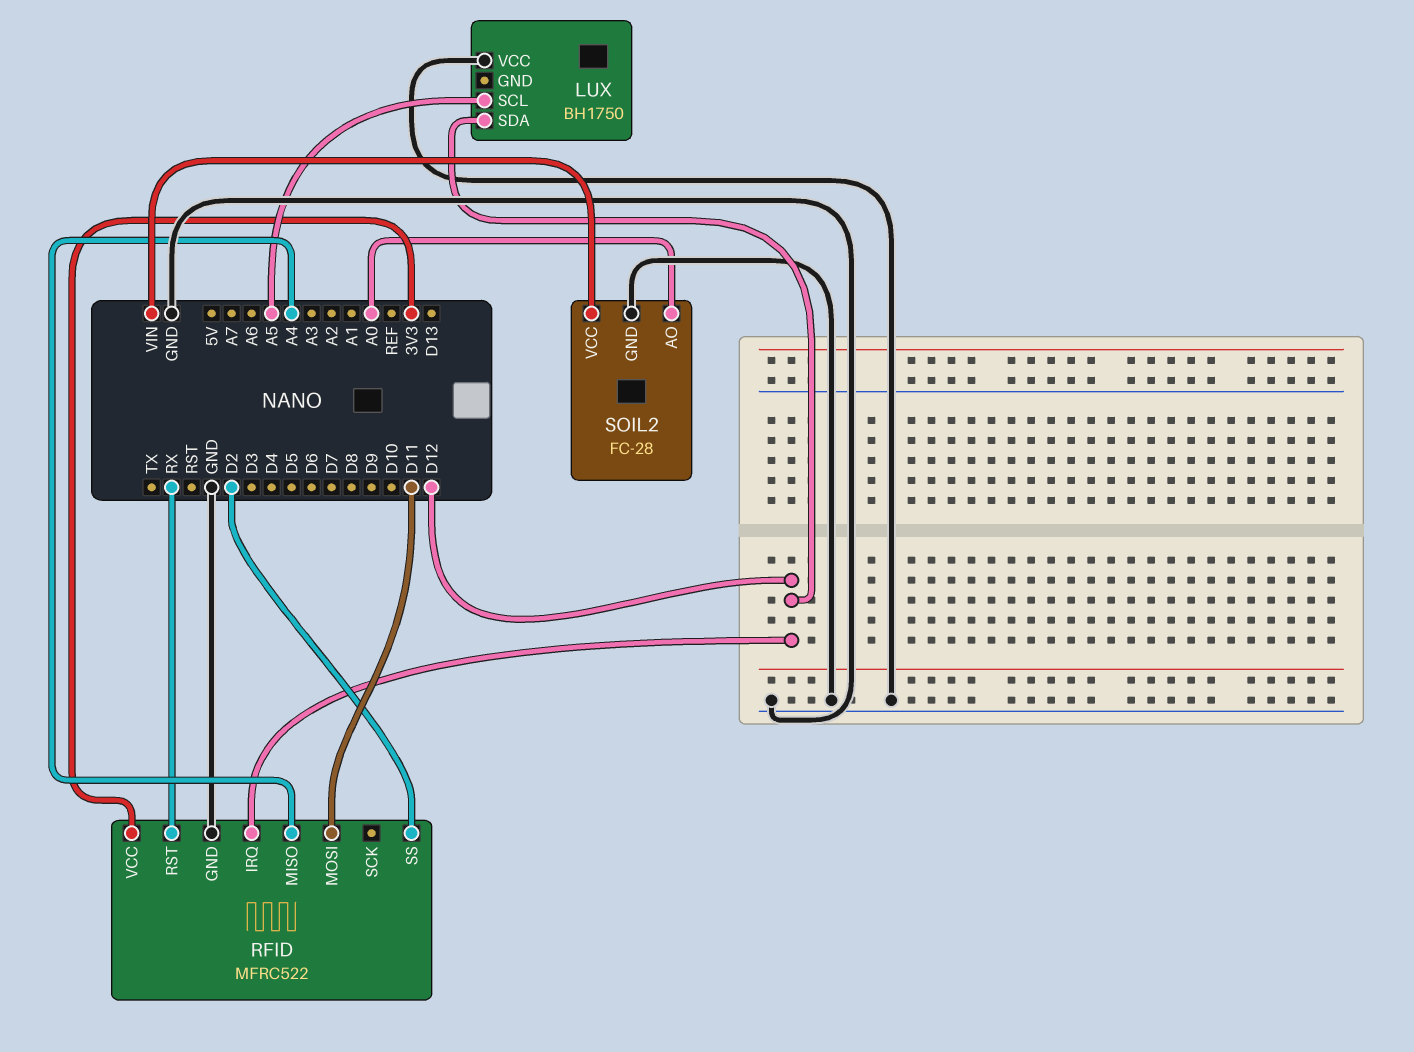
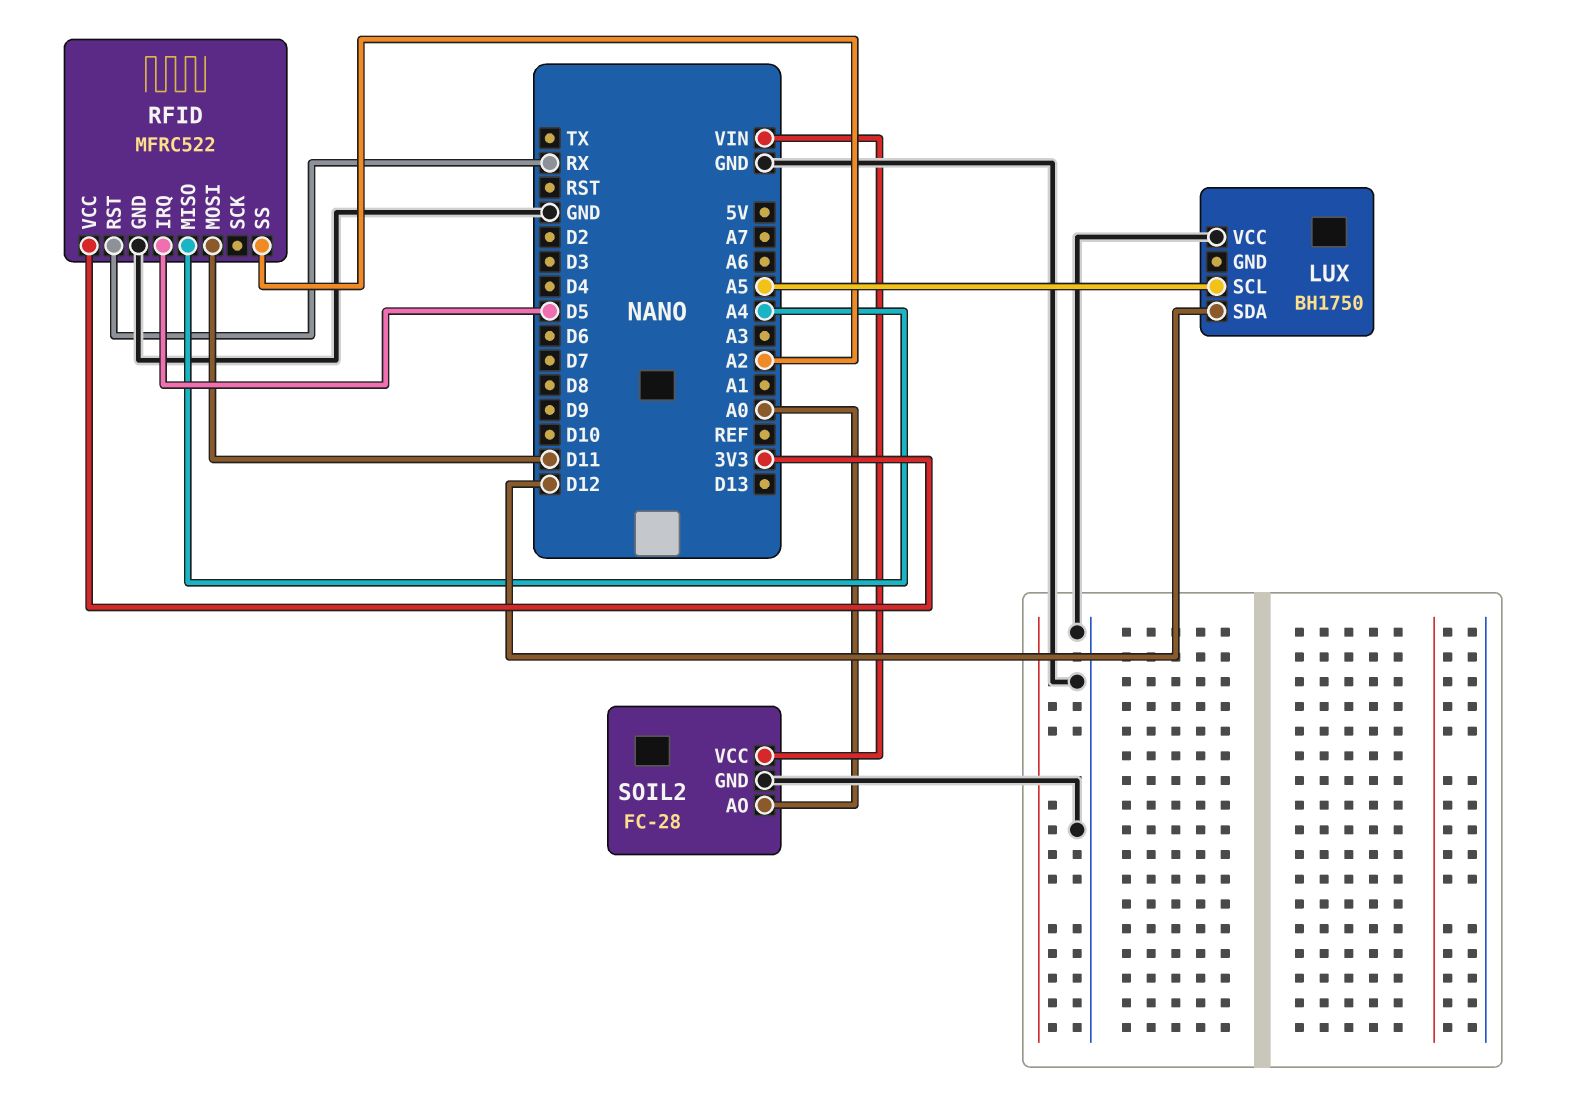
RFID pin IRQ: D12 -> D5
RFID pin SS: D2 -> A2

